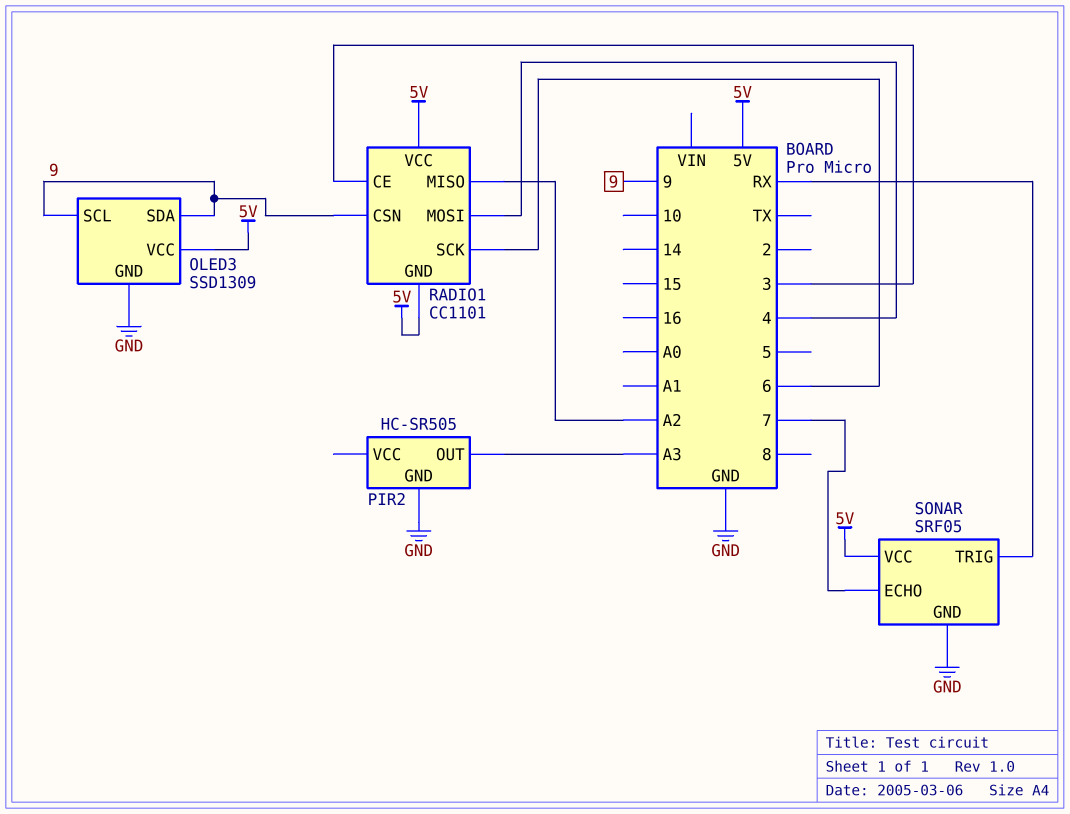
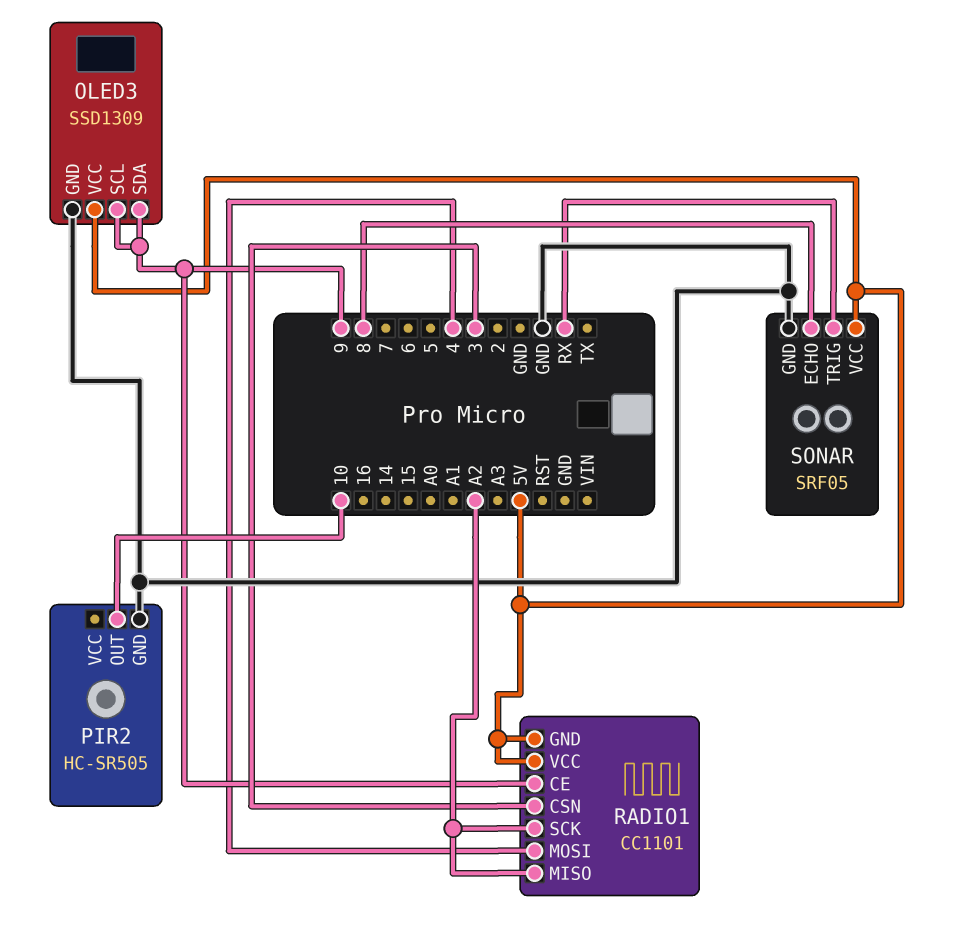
PIR2 pin OUT: A3 -> 10
RADIO1 pin CE: 3 -> 9
RADIO1 pin CSN: 9 -> 3
RADIO1 pin SCK: 6 -> A2
SONAR pin ECHO: 7 -> 8

